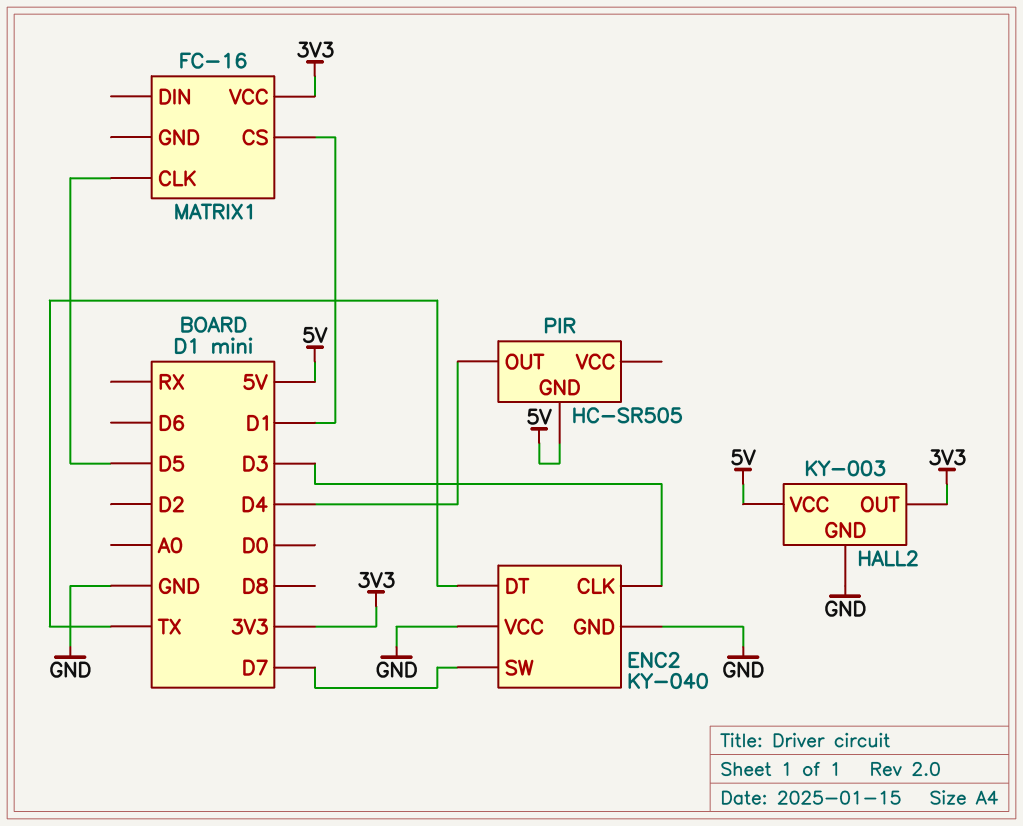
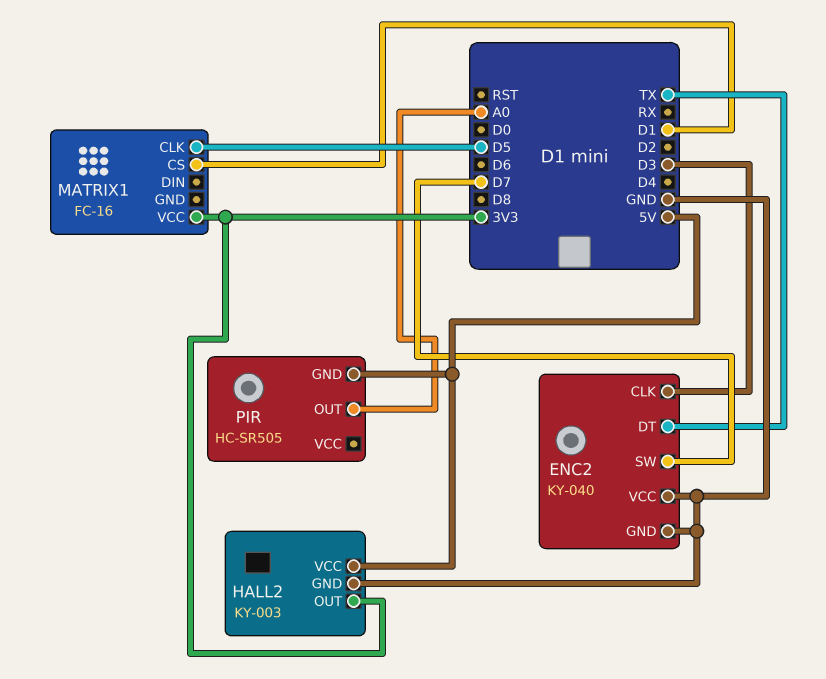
PIR pin OUT: D4 -> A0

